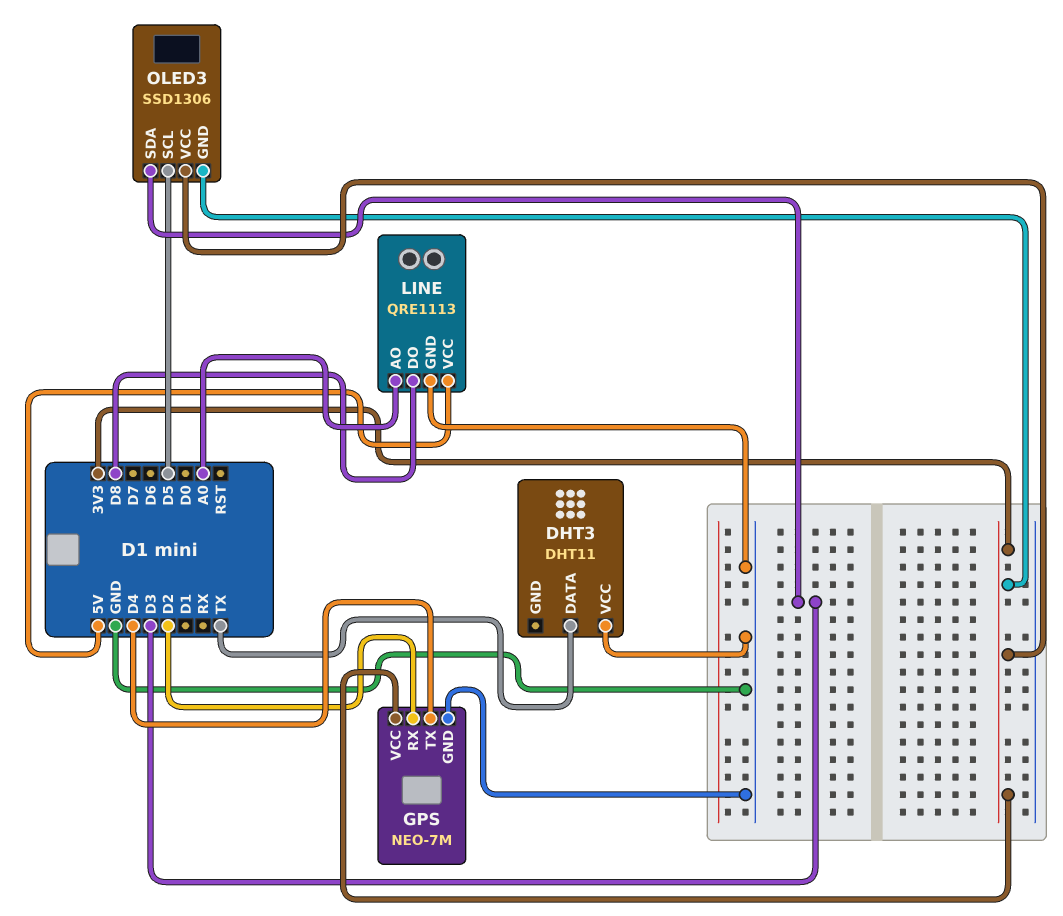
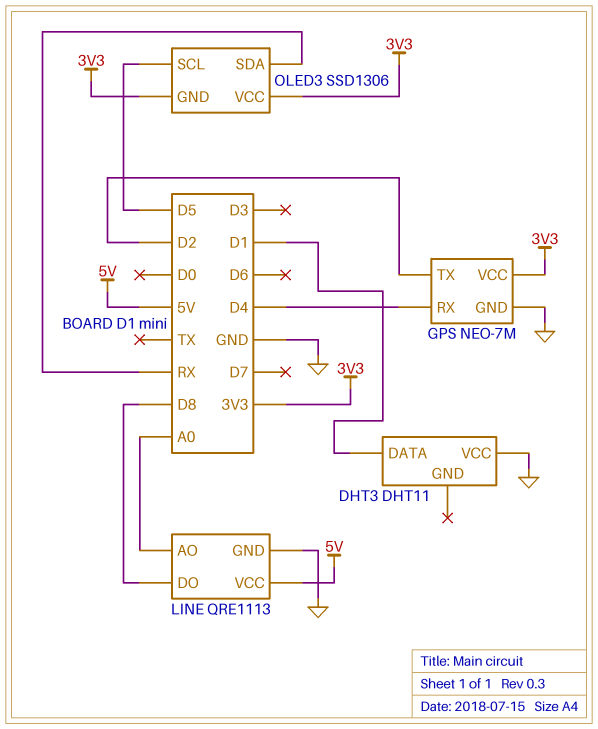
DHT3 pin DATA: TX -> D1
GPS pin RX: D2 -> D4
GPS pin TX: D4 -> D2
OLED3 pin SDA: D3 -> RX

